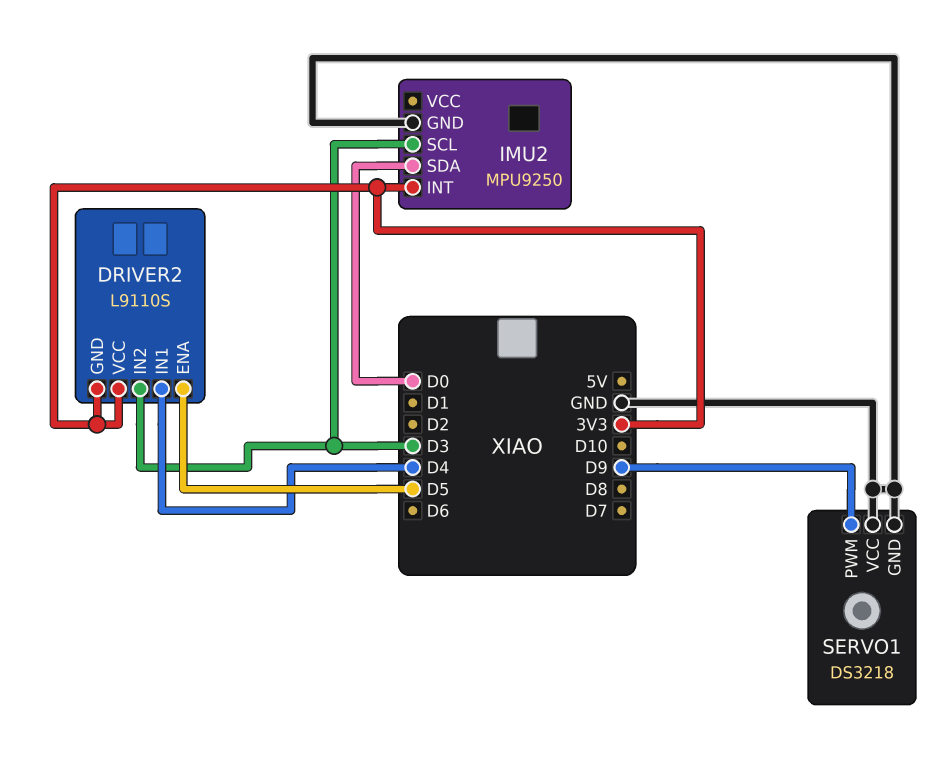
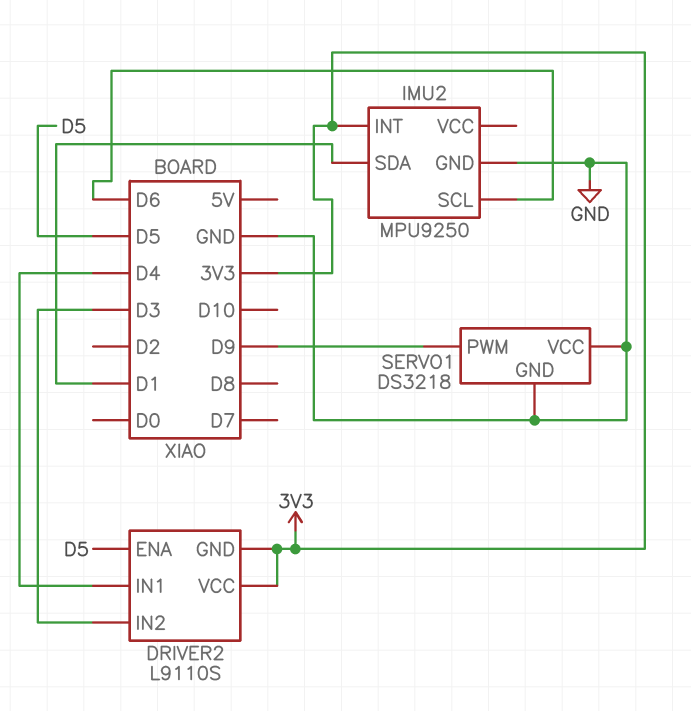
IMU2 pin SCL: D3 -> D6
IMU2 pin SDA: D0 -> D1

